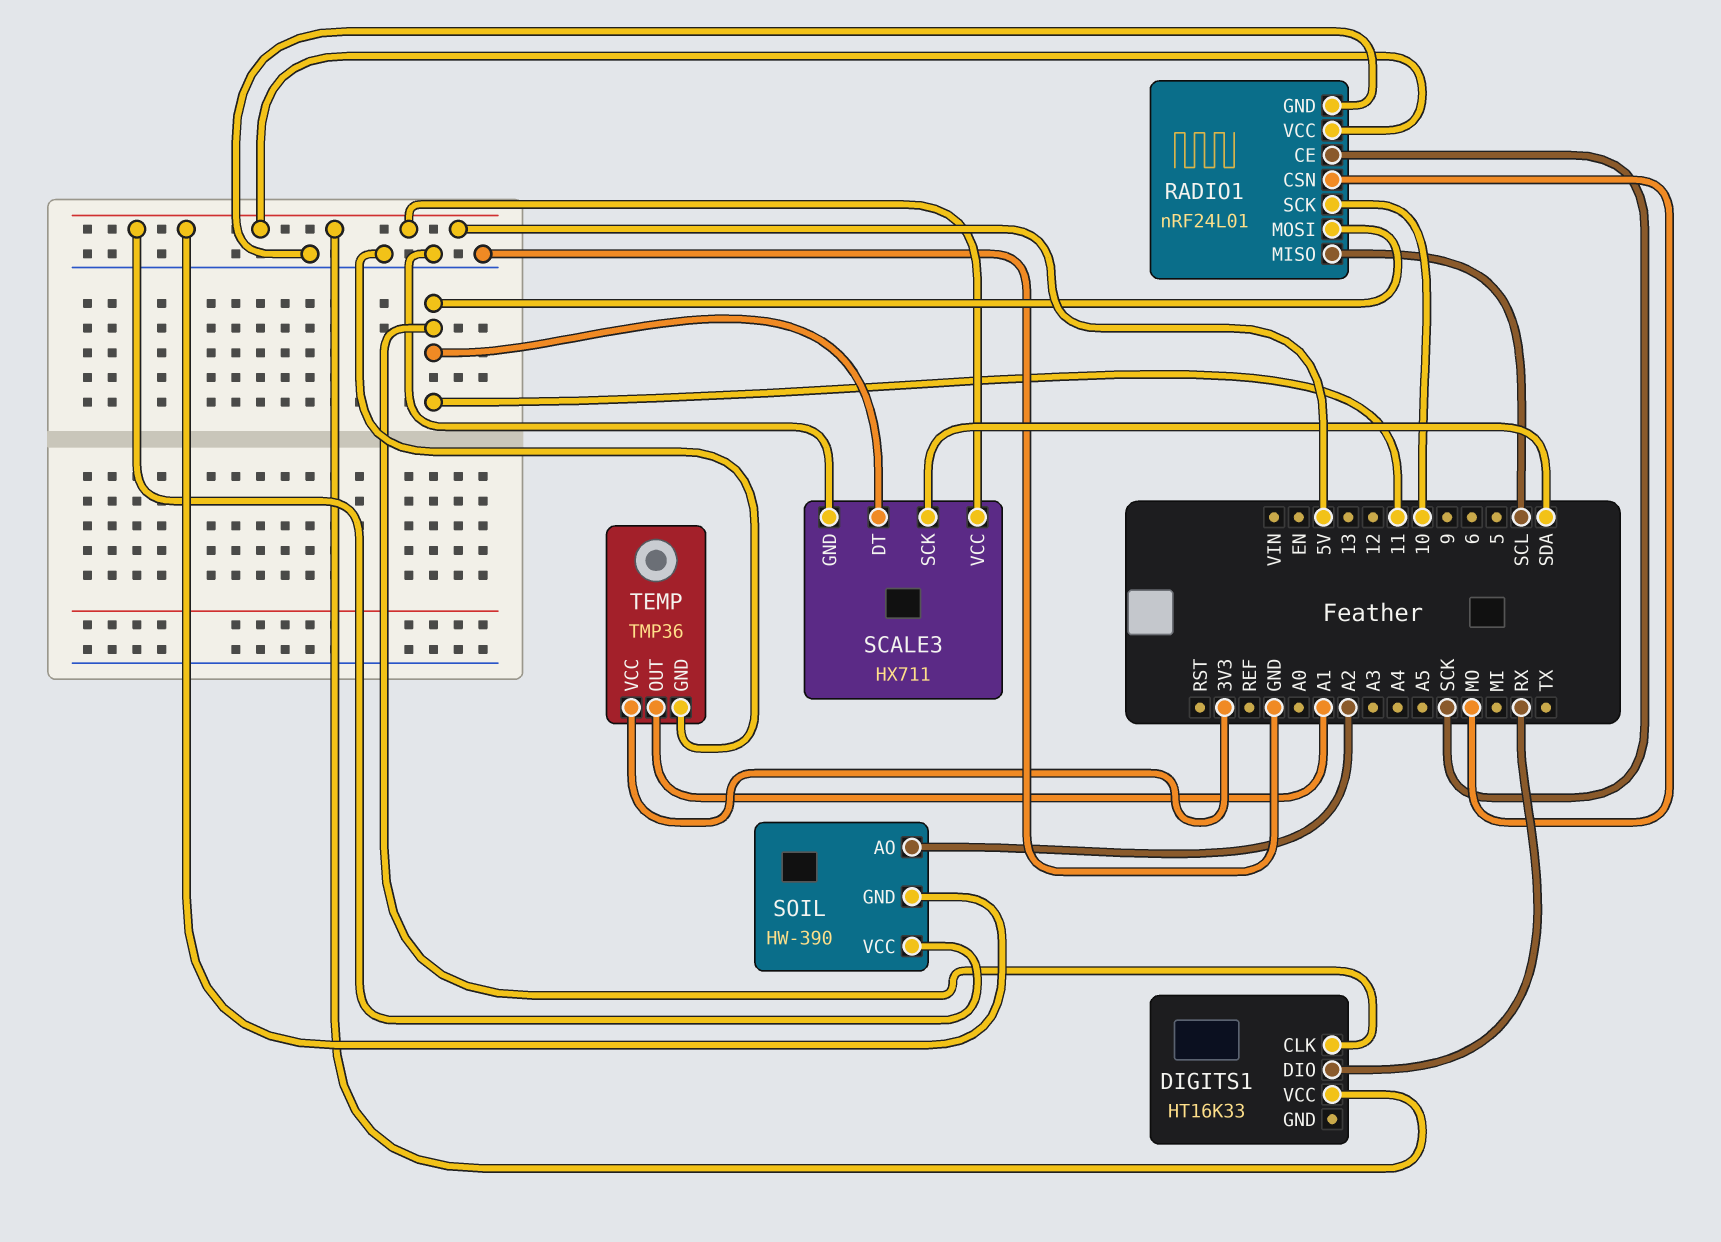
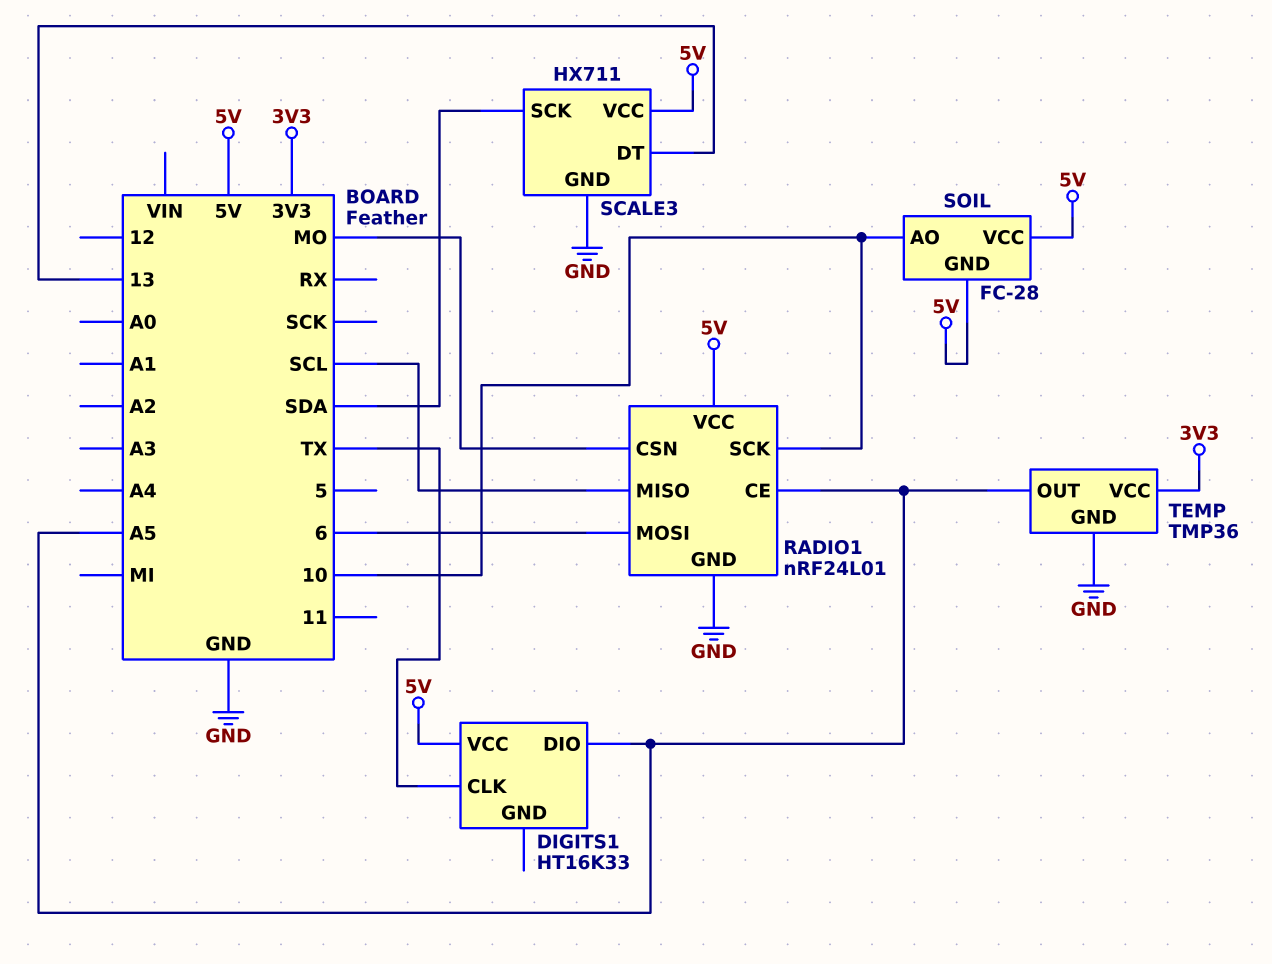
DIGITS1 pin CLK: 11 -> TX
DIGITS1 pin DIO: RX -> A5
RADIO1 pin CE: SCK -> A5
RADIO1 pin MOSI: 11 -> 6
SCALE3 pin DT: 11 -> 13
SOIL: HW-390 -> FC-28
SOIL pin AO: A2 -> 10
TEMP pin OUT: A1 -> A5

